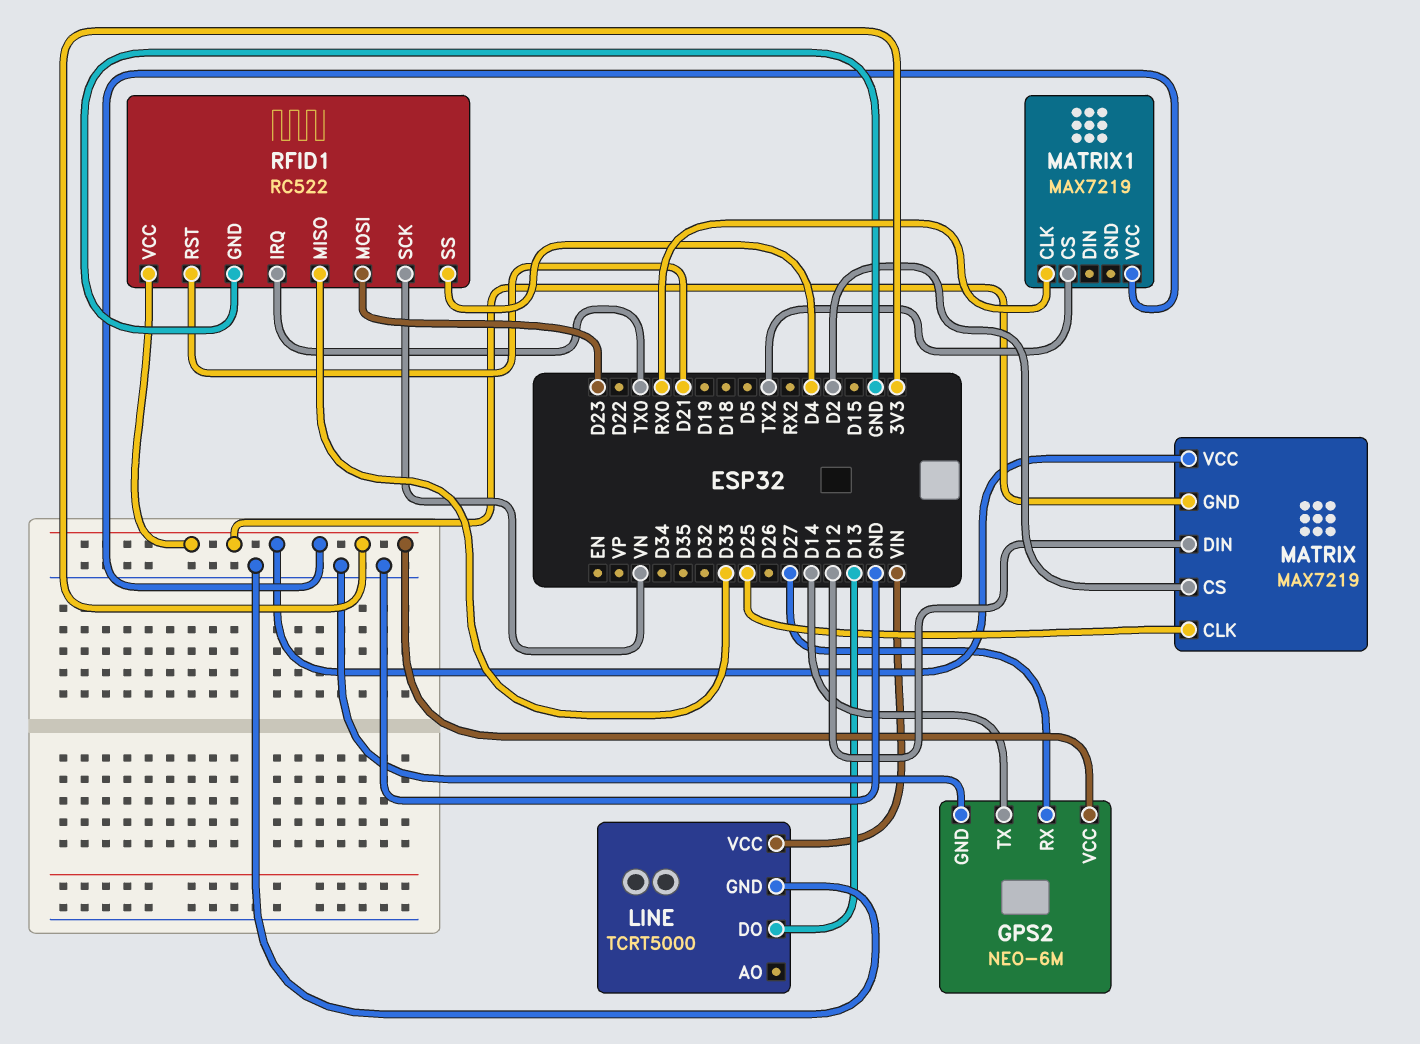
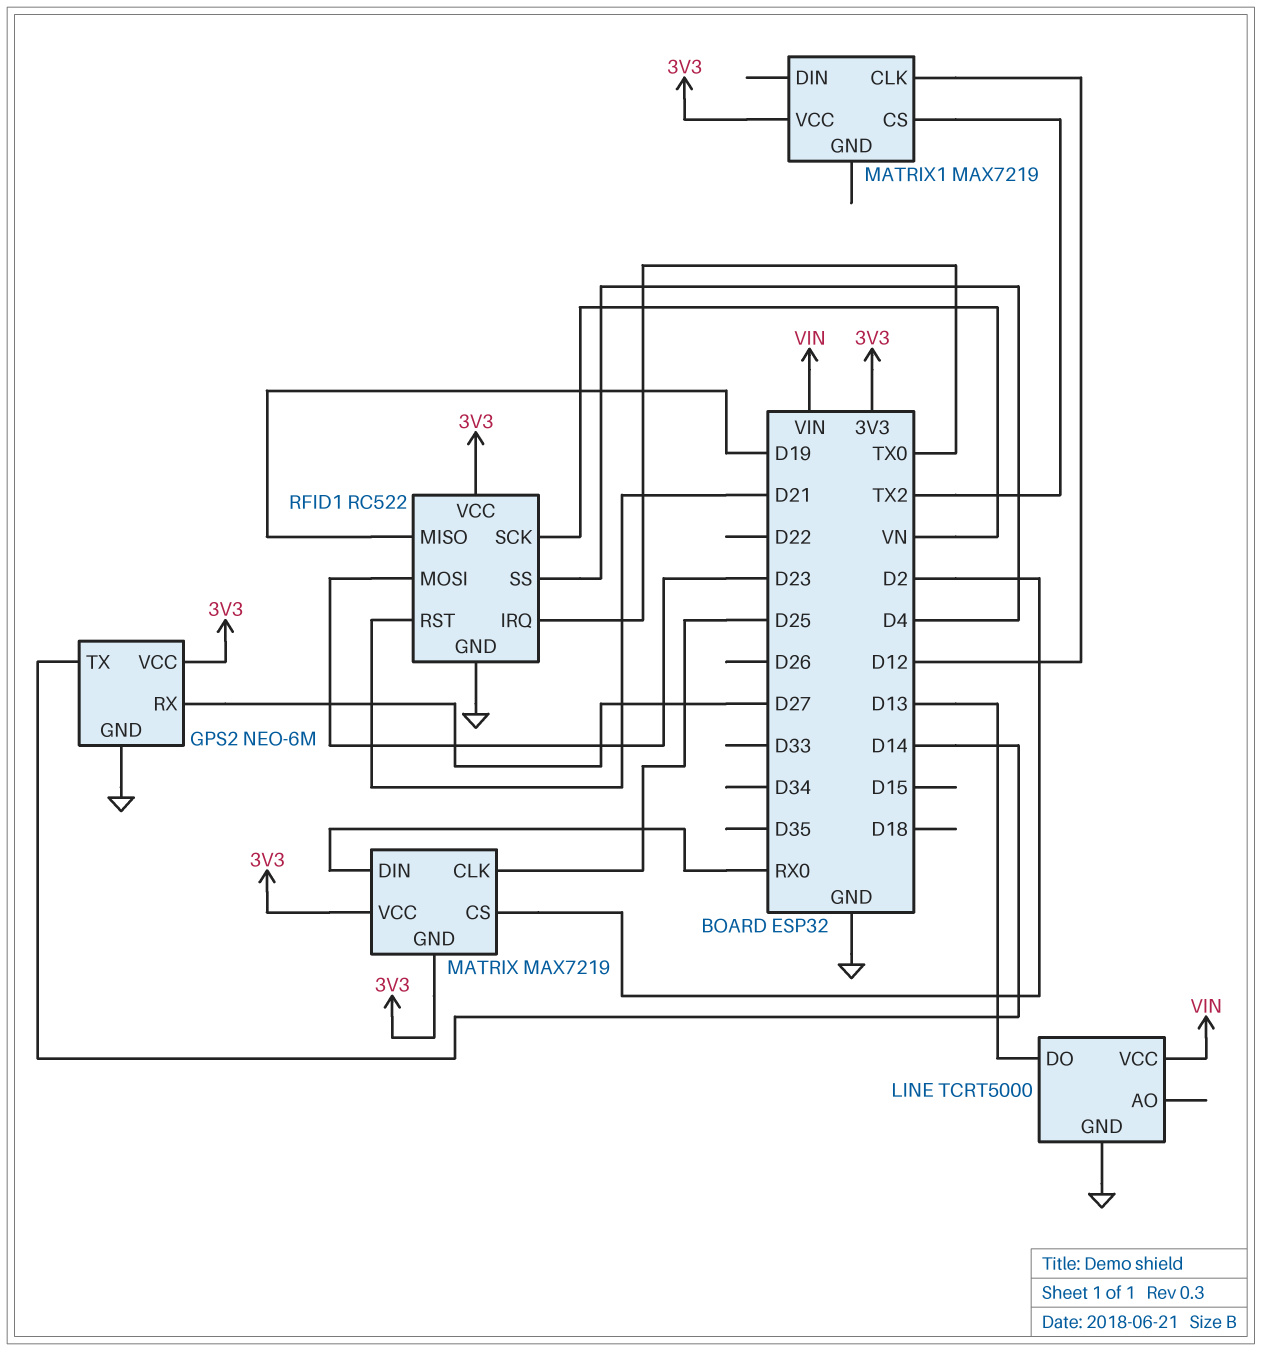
MATRIX pin DIN: D12 -> RX0
MATRIX1 pin CLK: RX0 -> D12
RFID1 pin MISO: D33 -> D19

